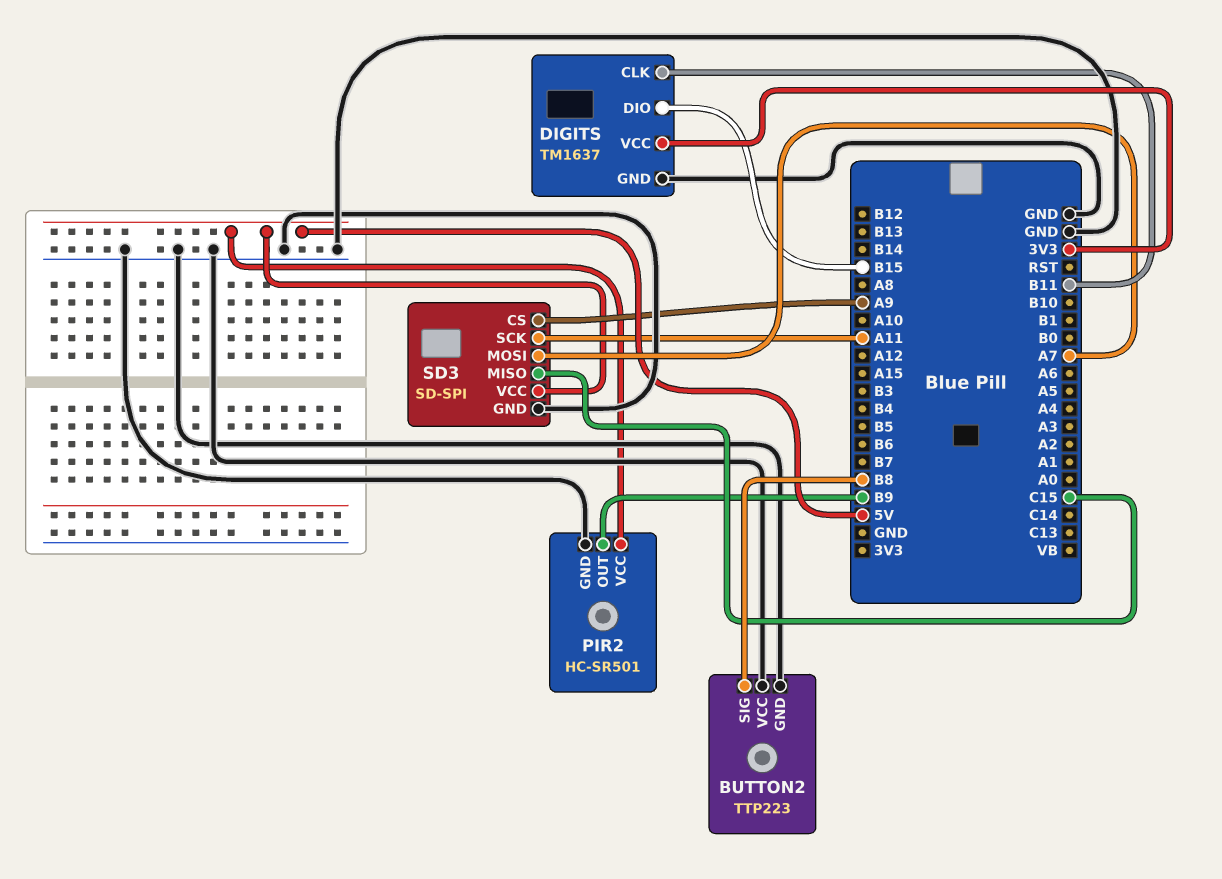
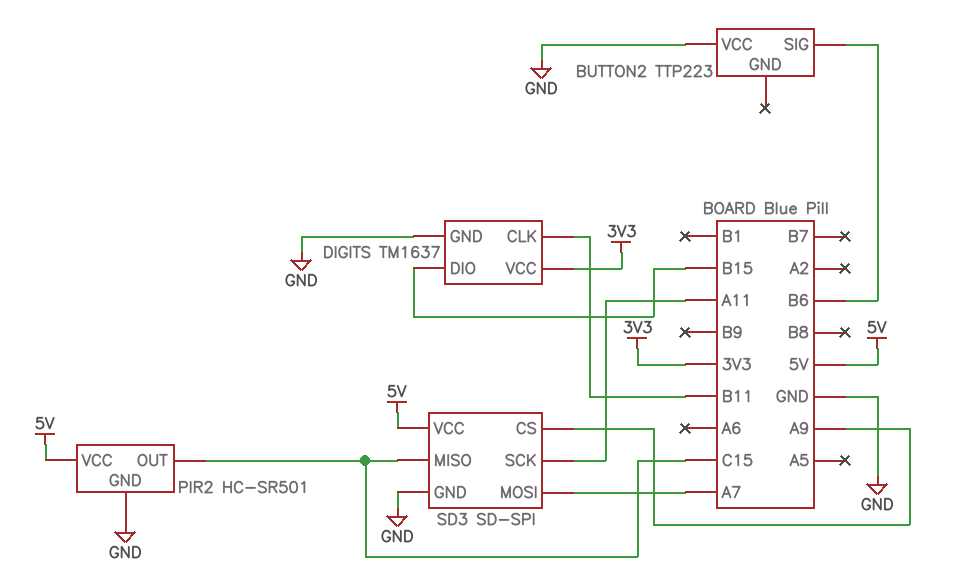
BUTTON2 pin GND: GND -> none
BUTTON2 pin SIG: B8 -> B6
PIR2 pin OUT: B9 -> C15

